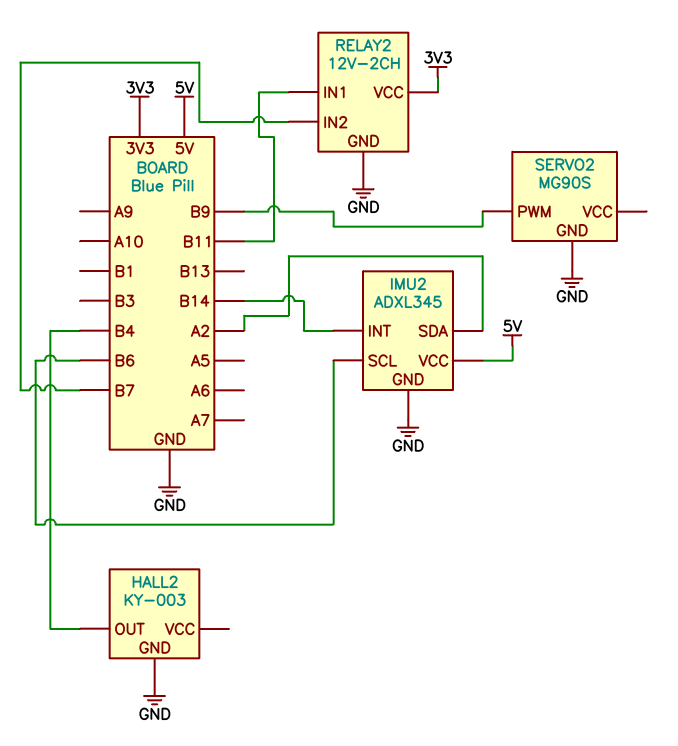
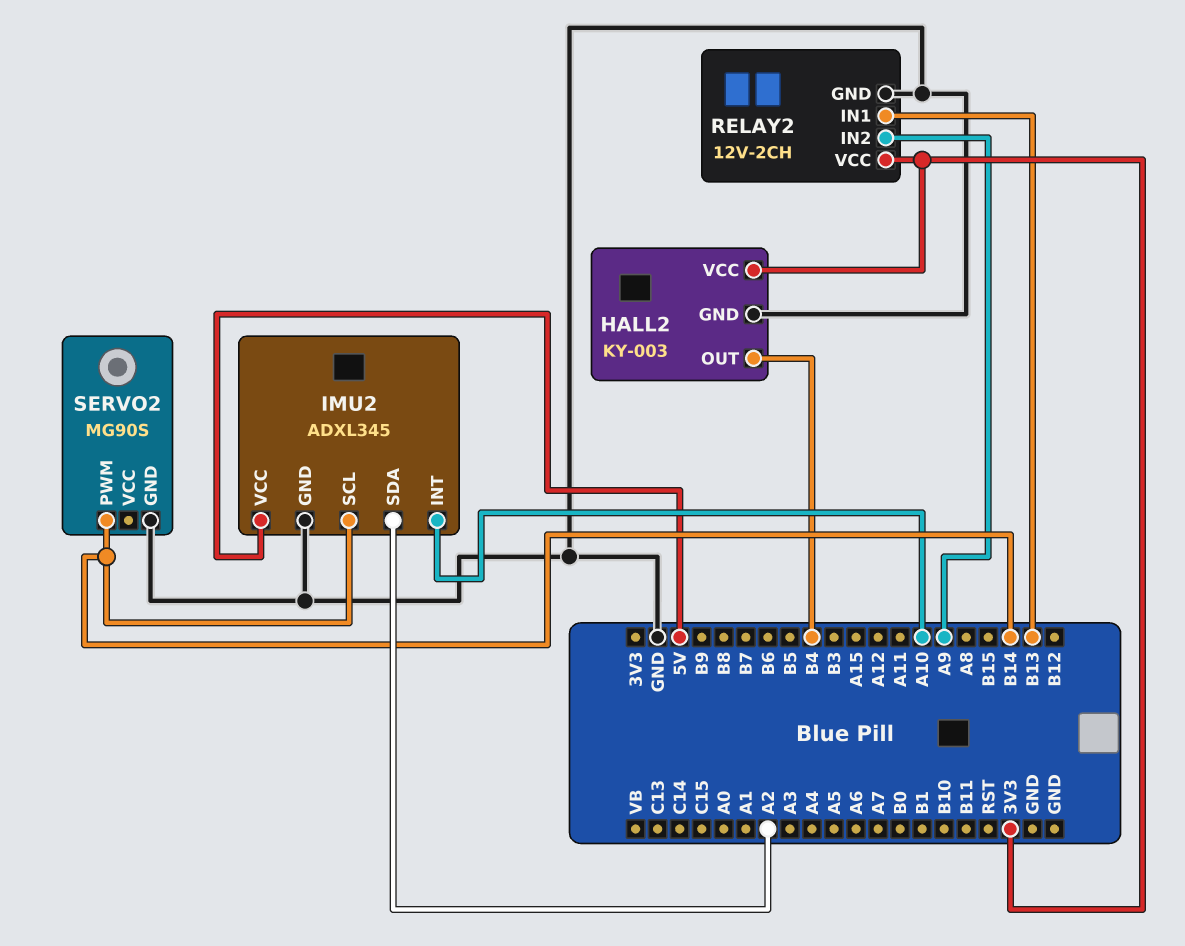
HALL2 pin VCC: none -> 3V3
IMU2 pin INT: B14 -> A10
IMU2 pin SCL: B6 -> B14
RELAY2 pin IN1: B11 -> B13
RELAY2 pin IN2: B7 -> A9
SERVO2 pin PWM: B9 -> B14

